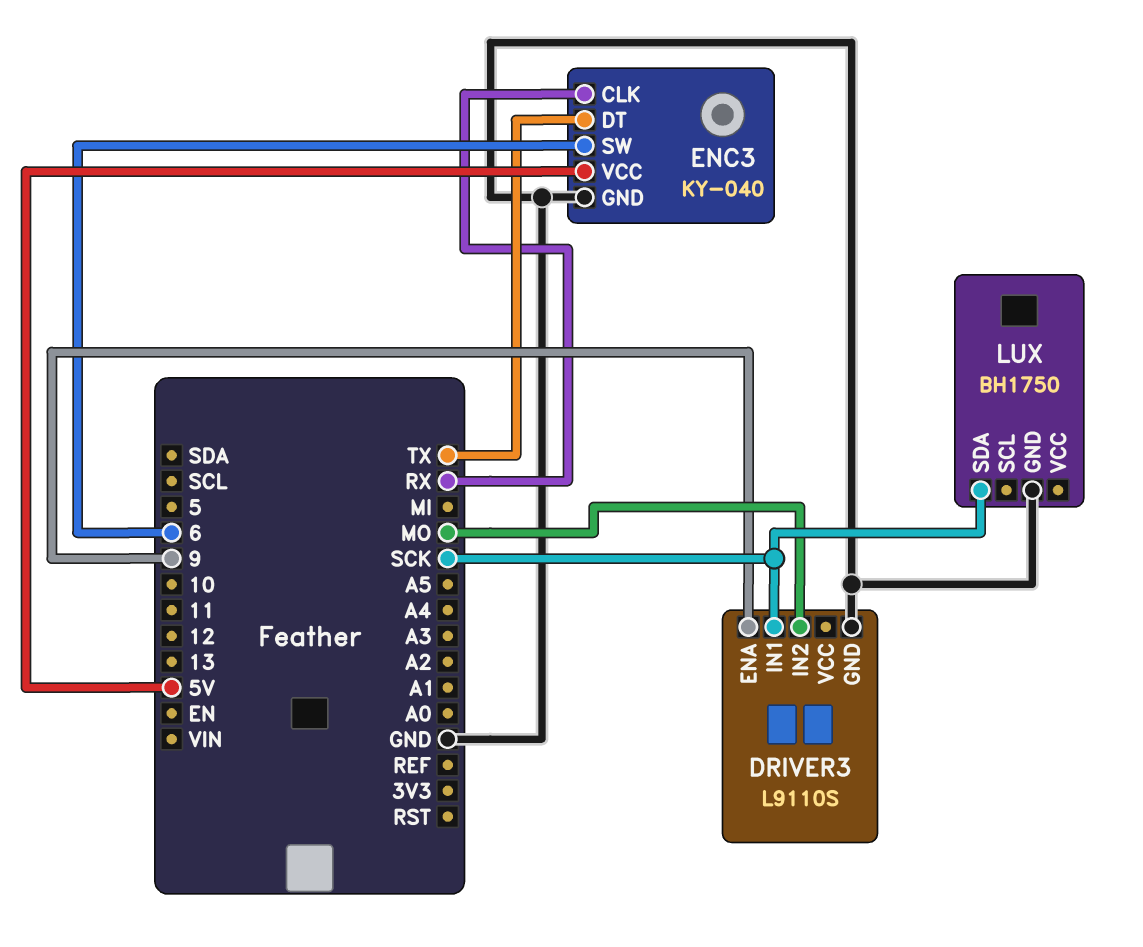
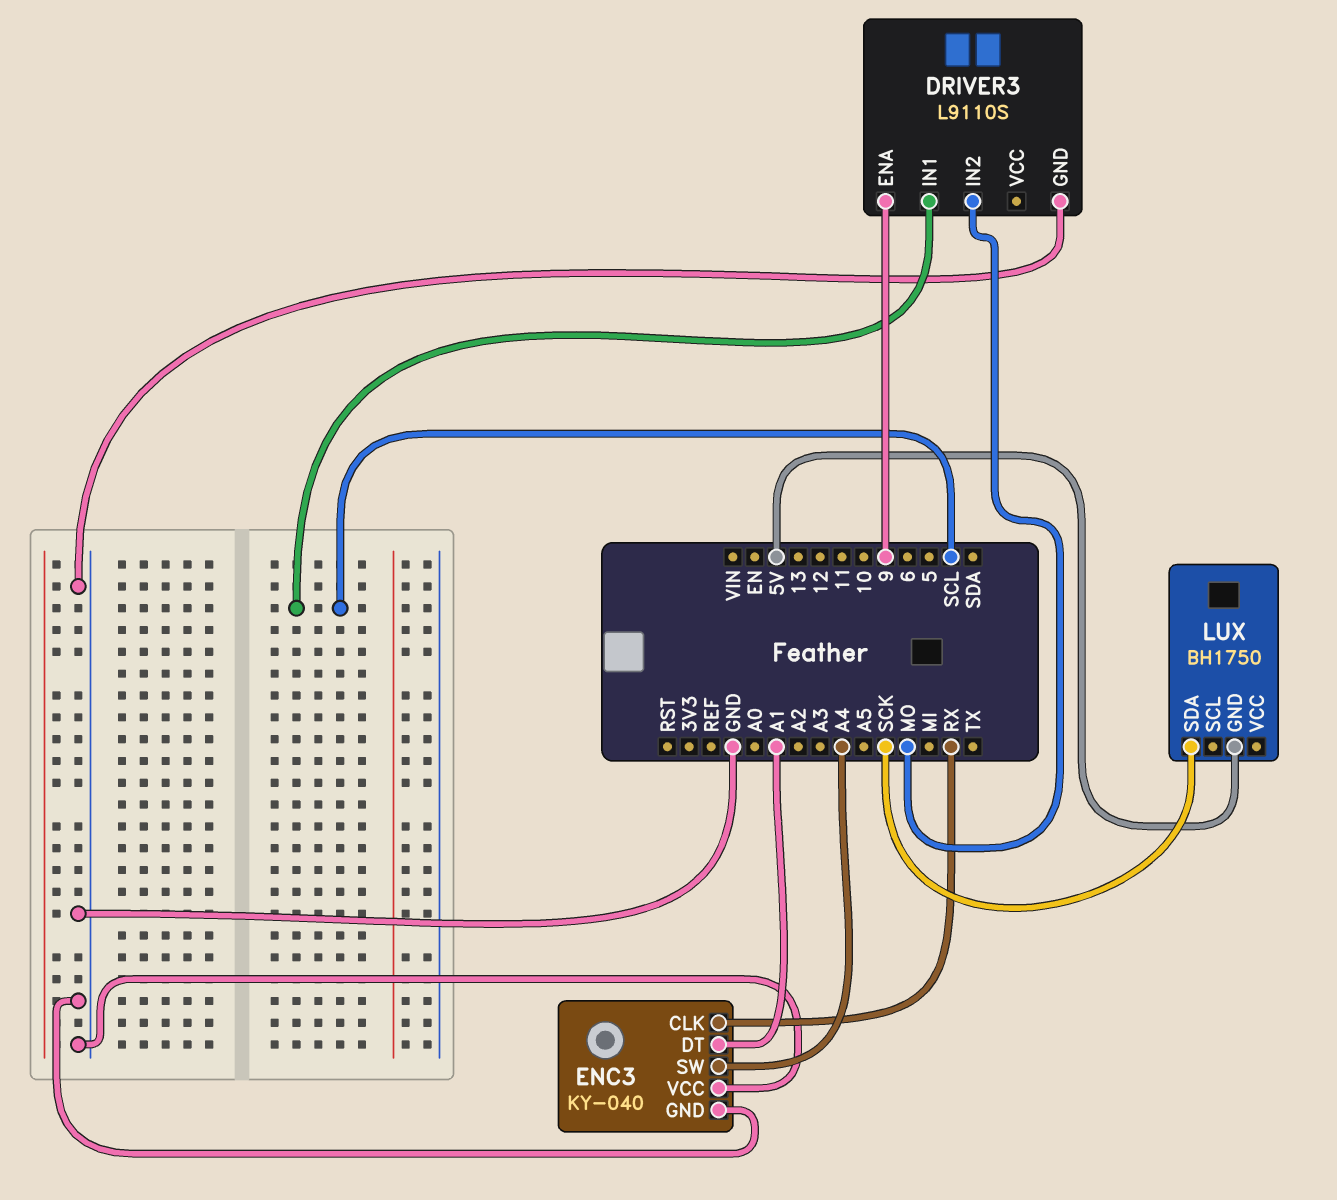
DRIVER3 pin IN1: SCK -> SCL
ENC3 pin DT: TX -> A1
ENC3 pin SW: 6 -> A4
ENC3 pin VCC: 5V -> GND
LUX pin GND: GND -> 5V

